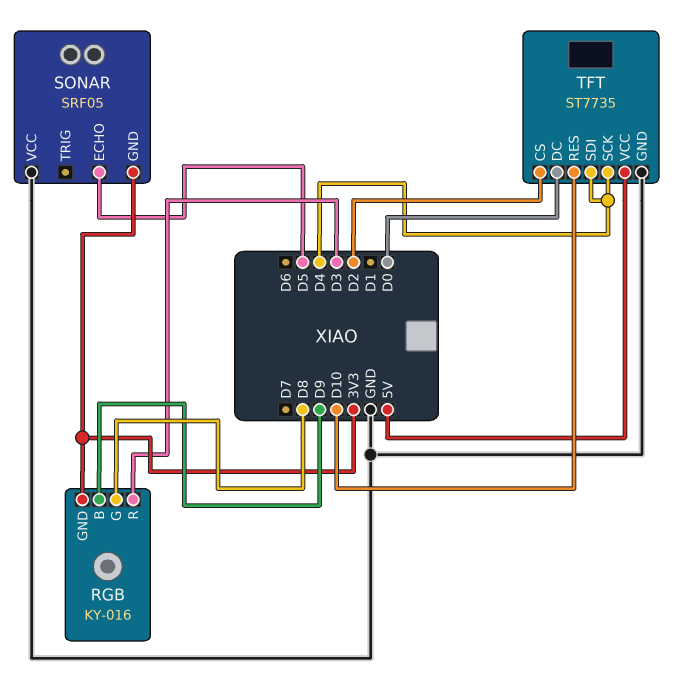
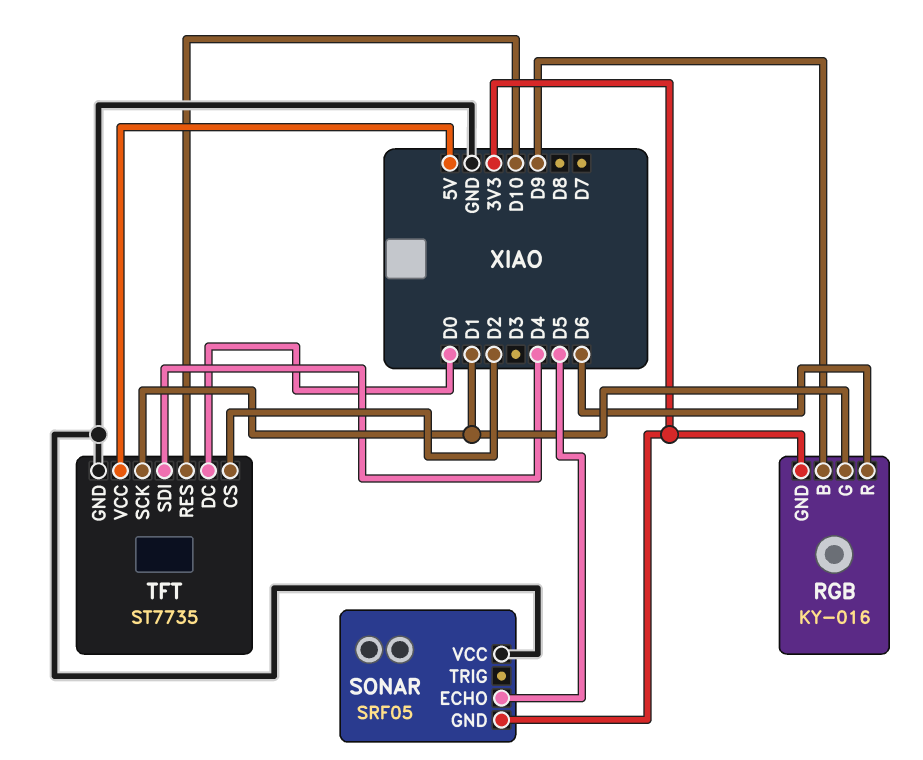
RGB pin G: D8 -> D1
RGB pin R: D3 -> D6
TFT pin SCK: D4 -> D1

